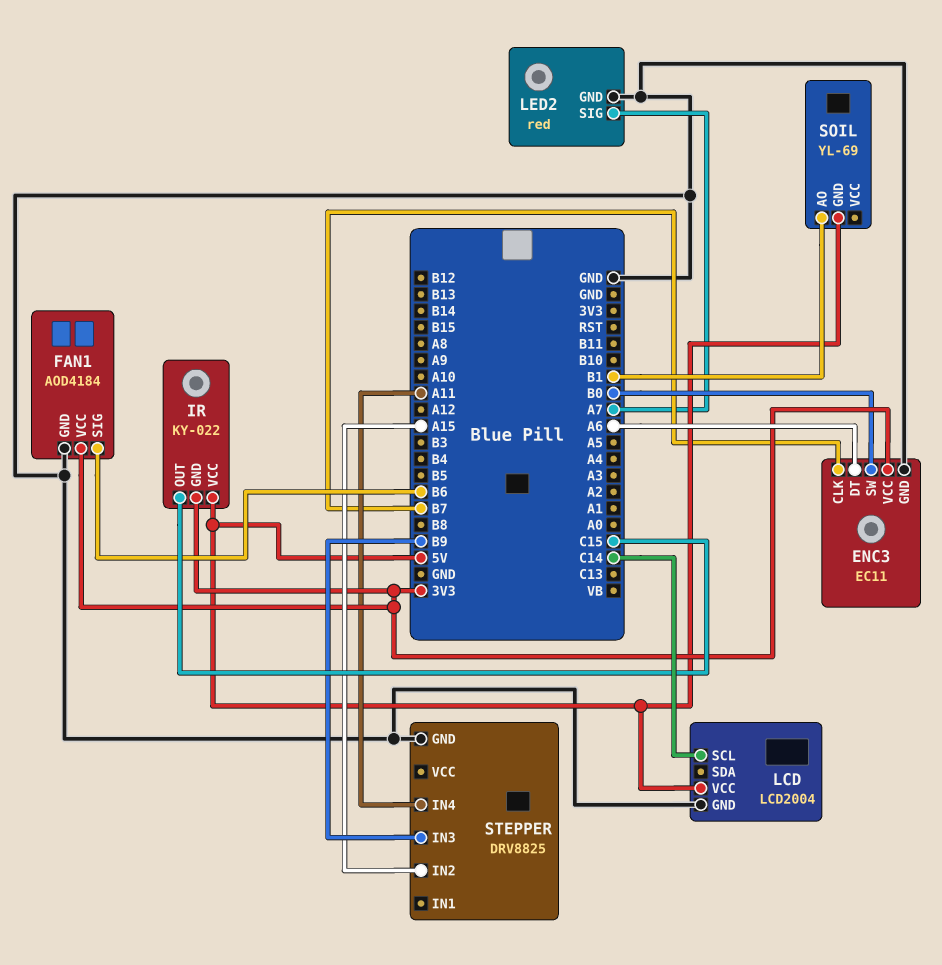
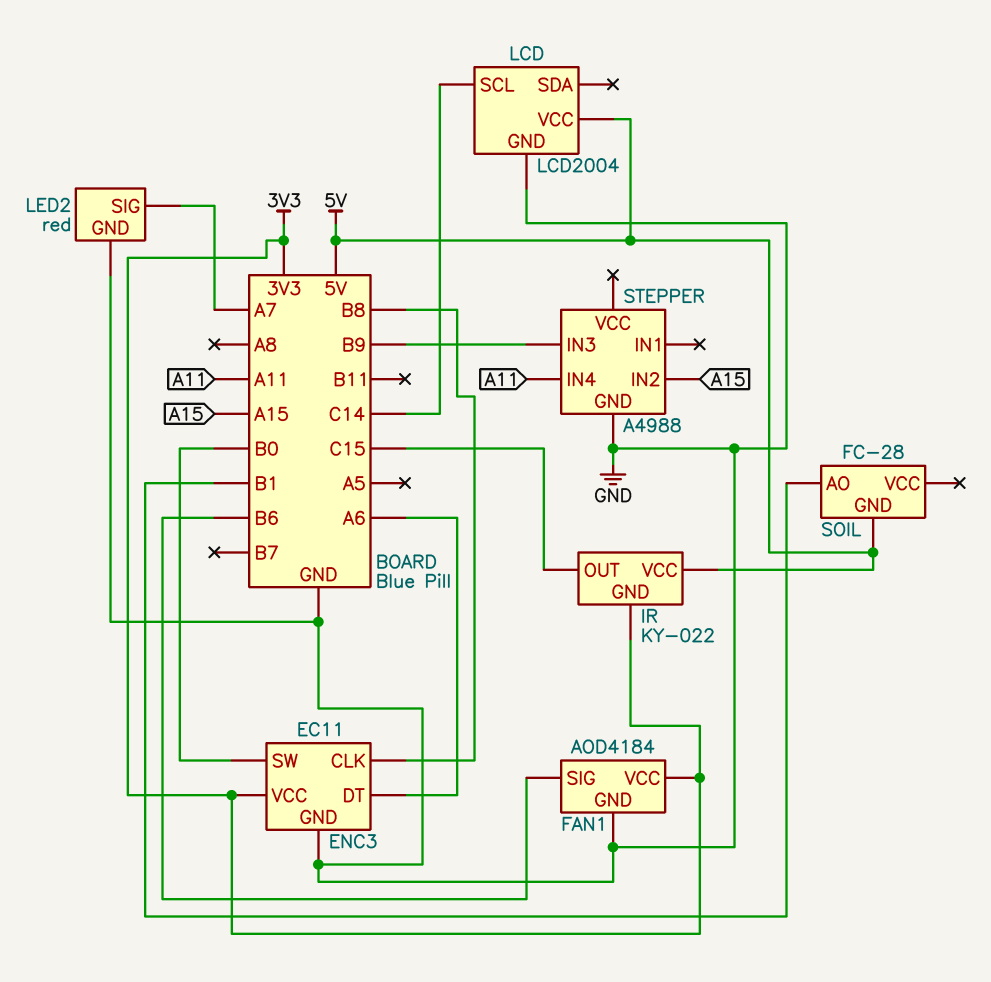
ENC3 pin CLK: B7 -> B8
SOIL: YL-69 -> FC-28
STEPPER: DRV8825 -> A4988

